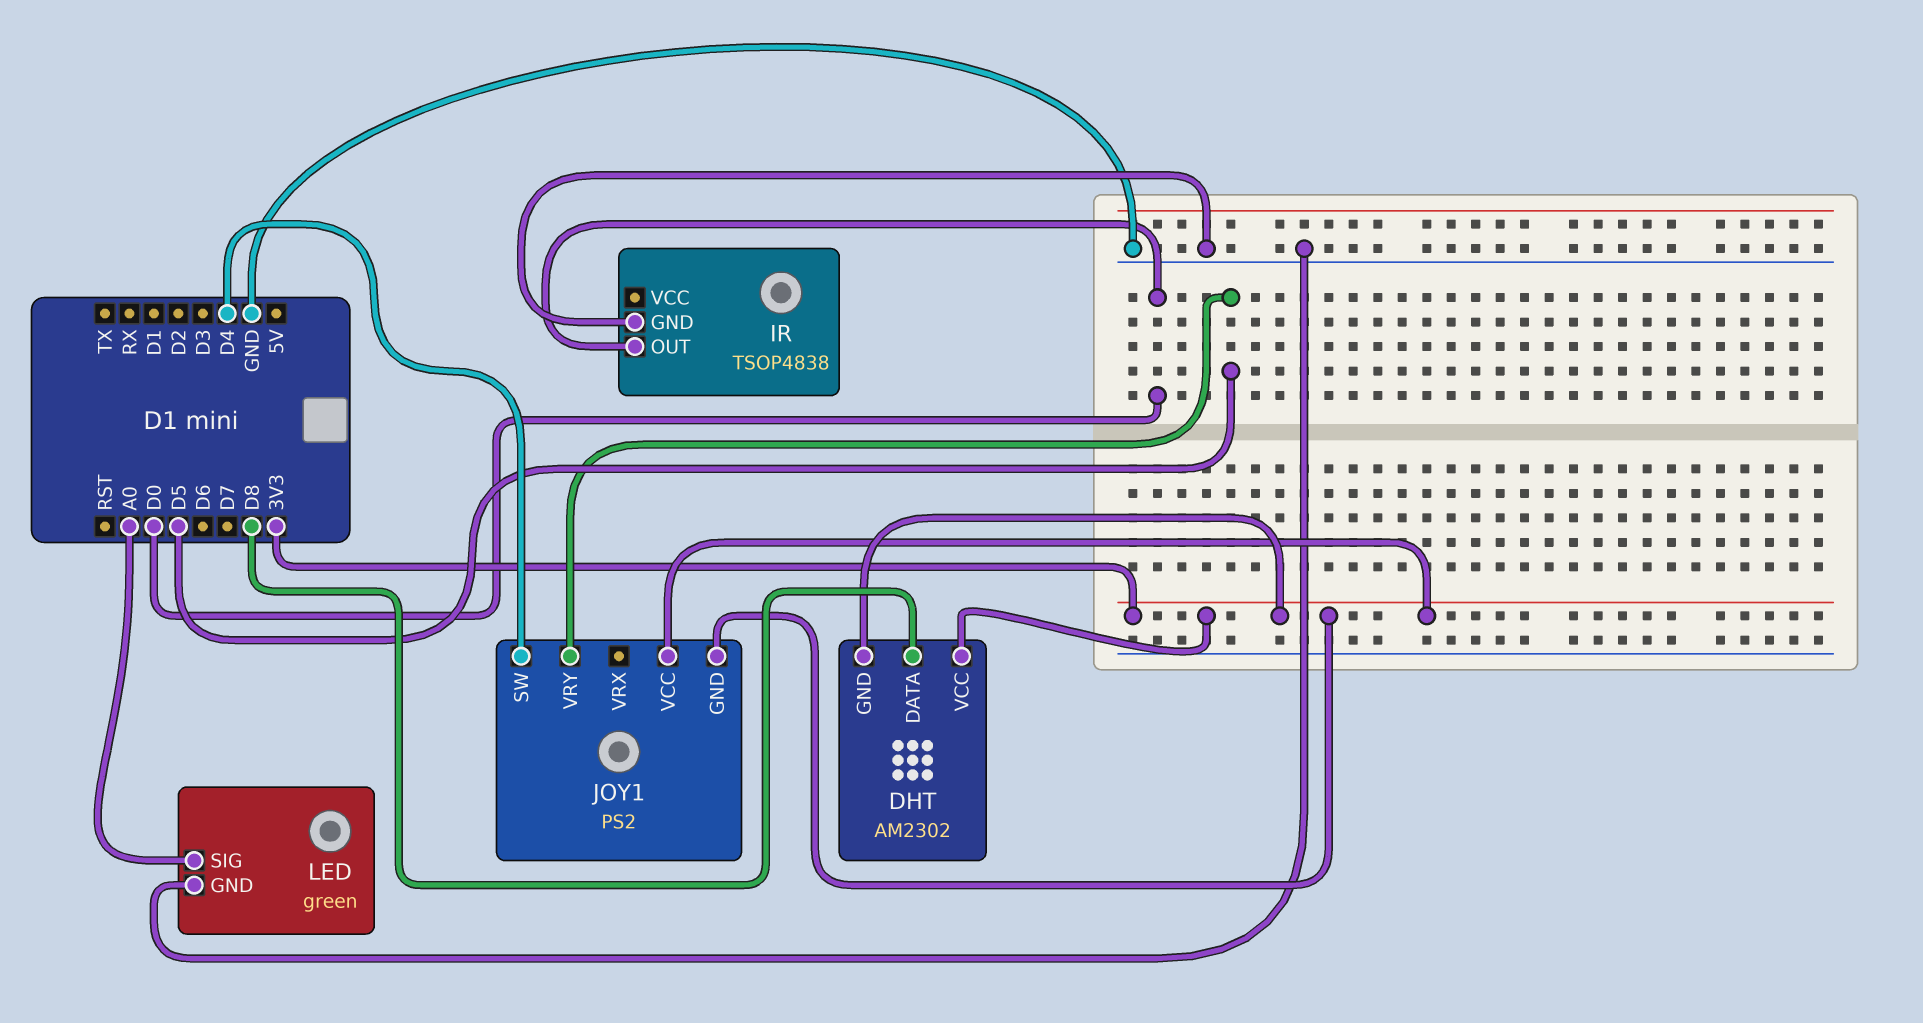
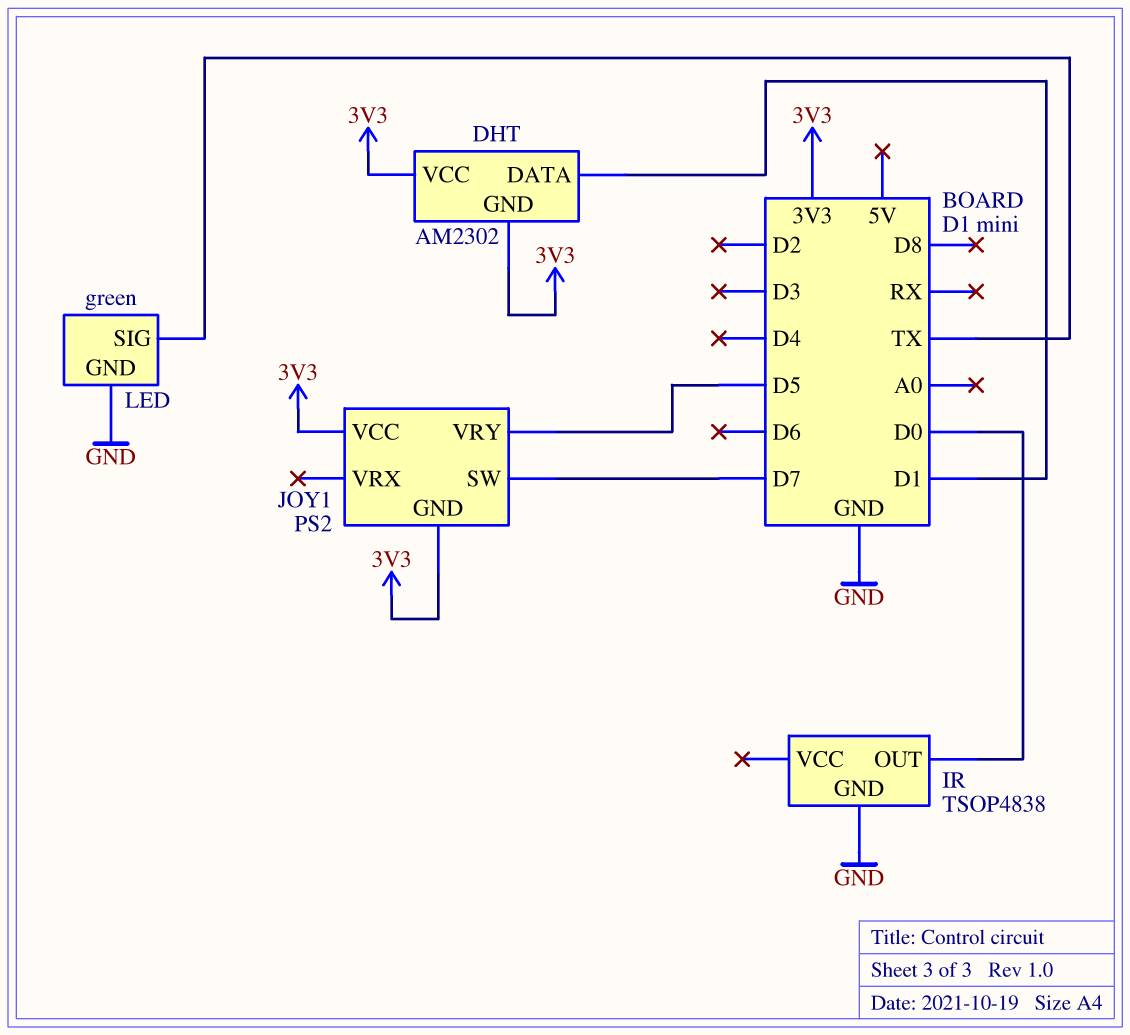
DHT pin DATA: D8 -> D1
JOY1 pin SW: D4 -> D7
LED pin SIG: A0 -> TX

